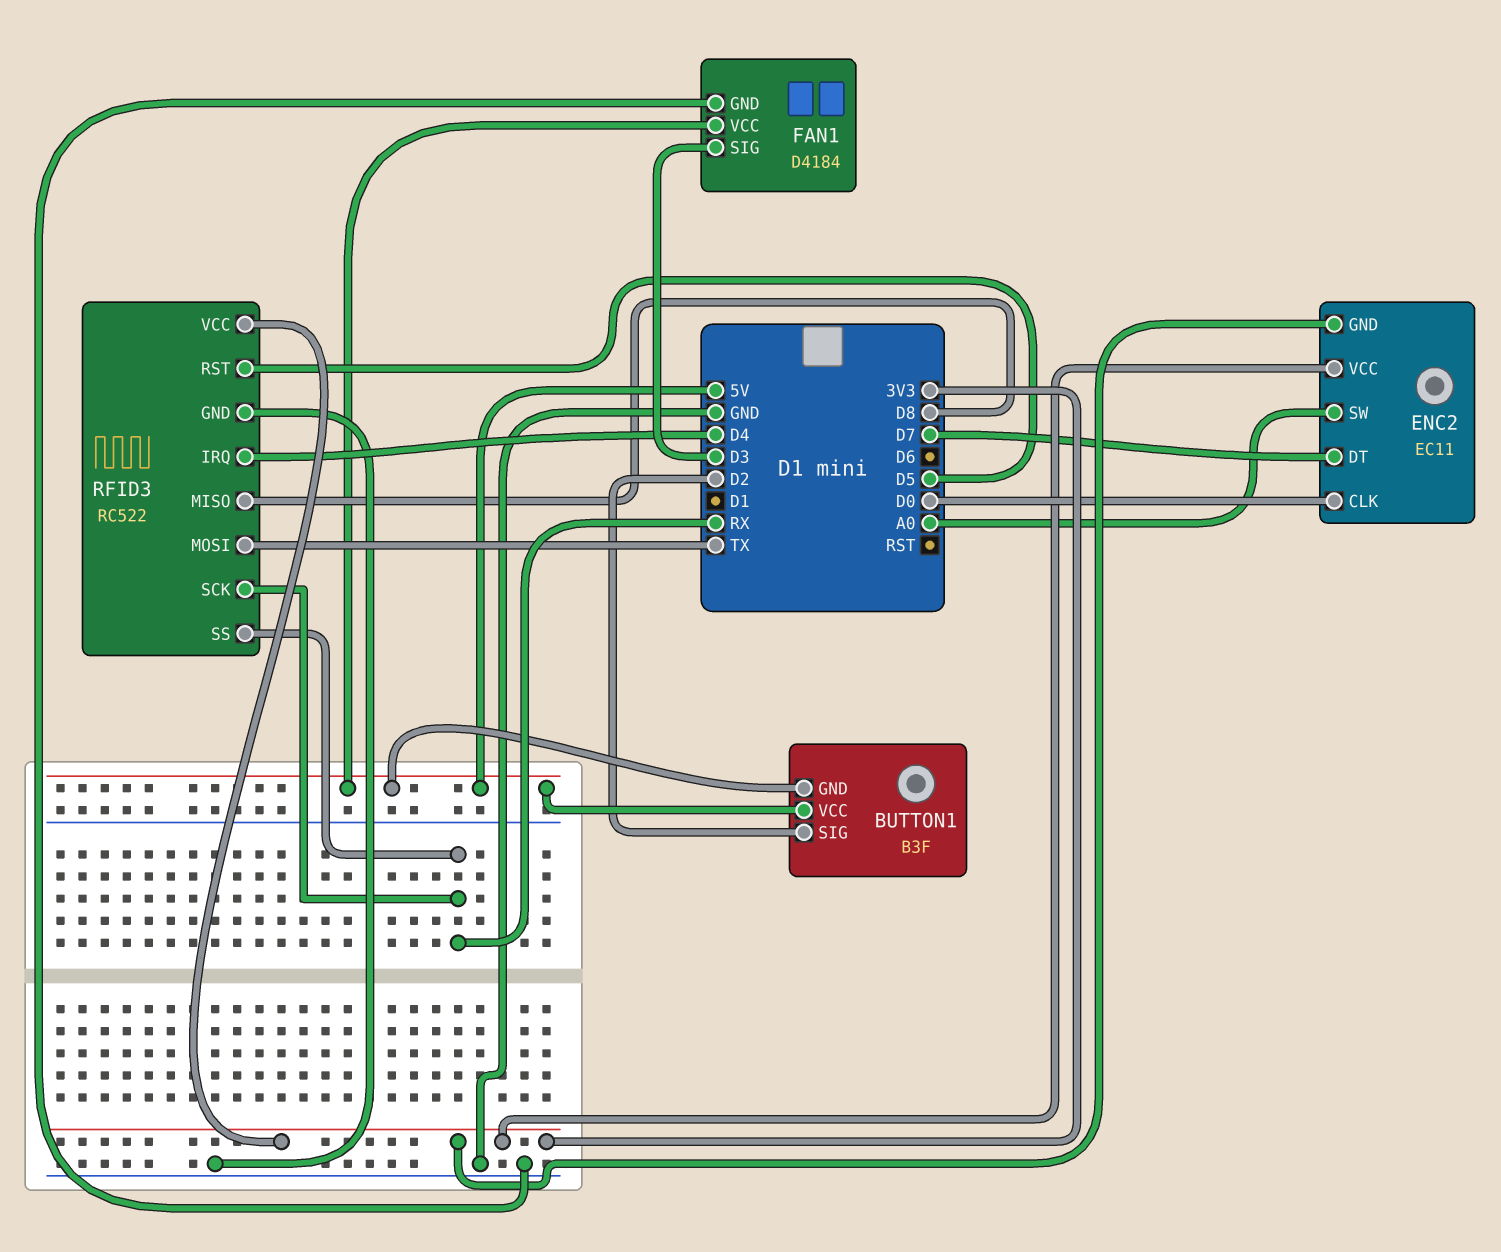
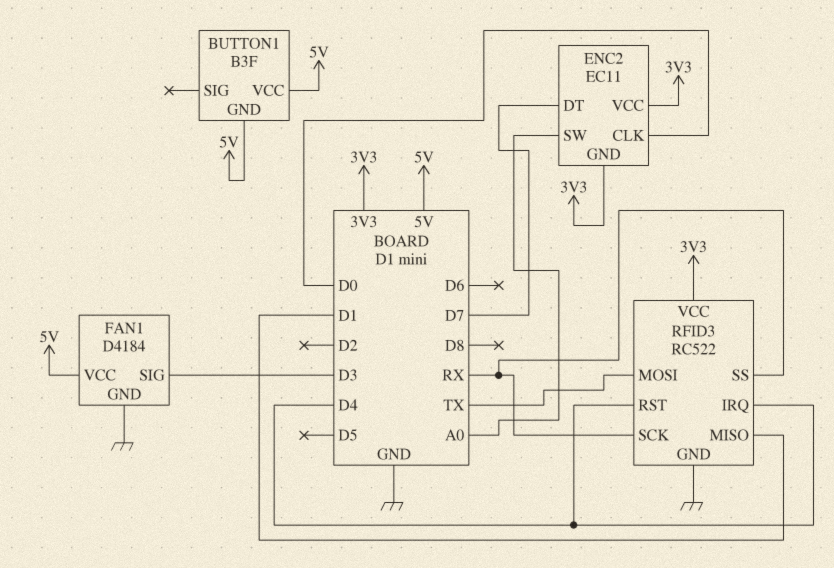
BUTTON1 pin SIG: D2 -> none
RFID3 pin MISO: D8 -> D1
RFID3 pin RST: D5 -> D4

